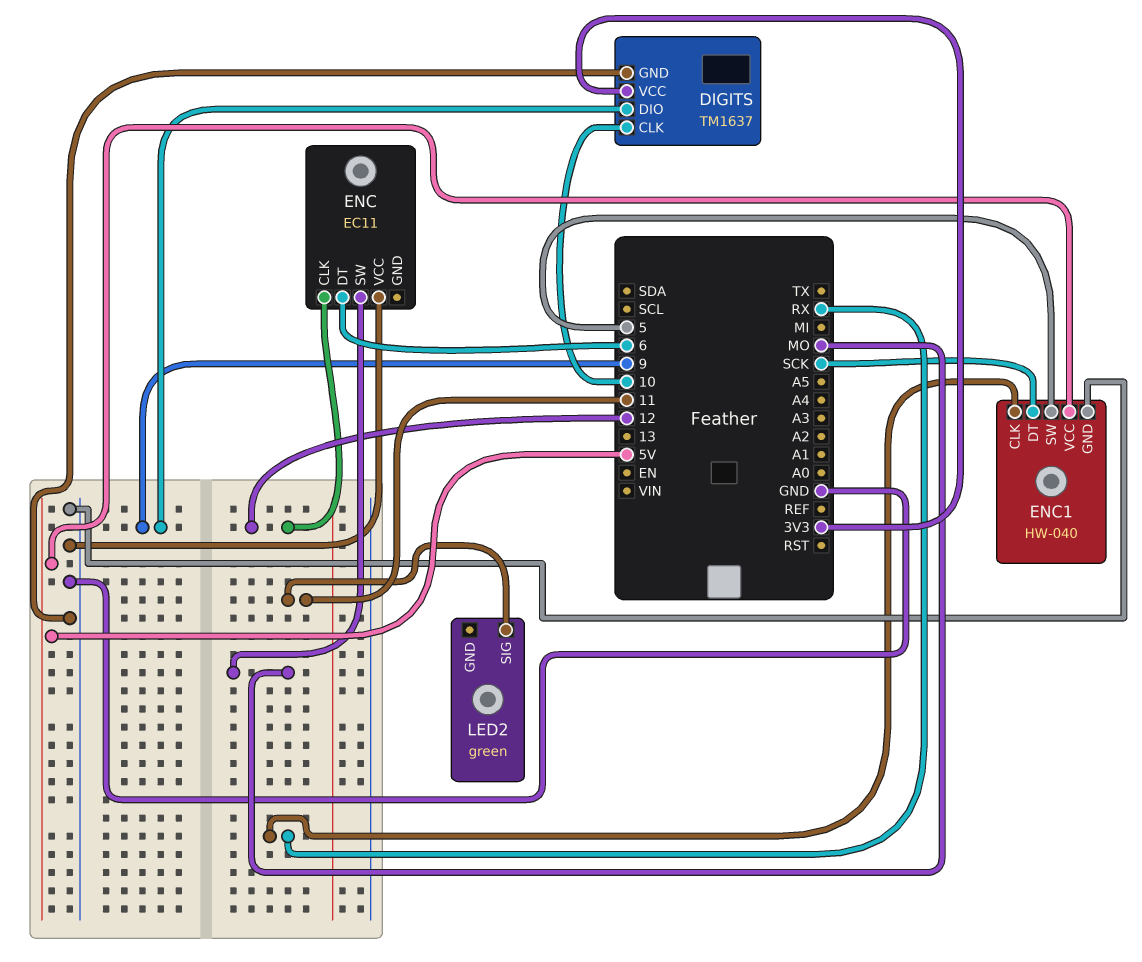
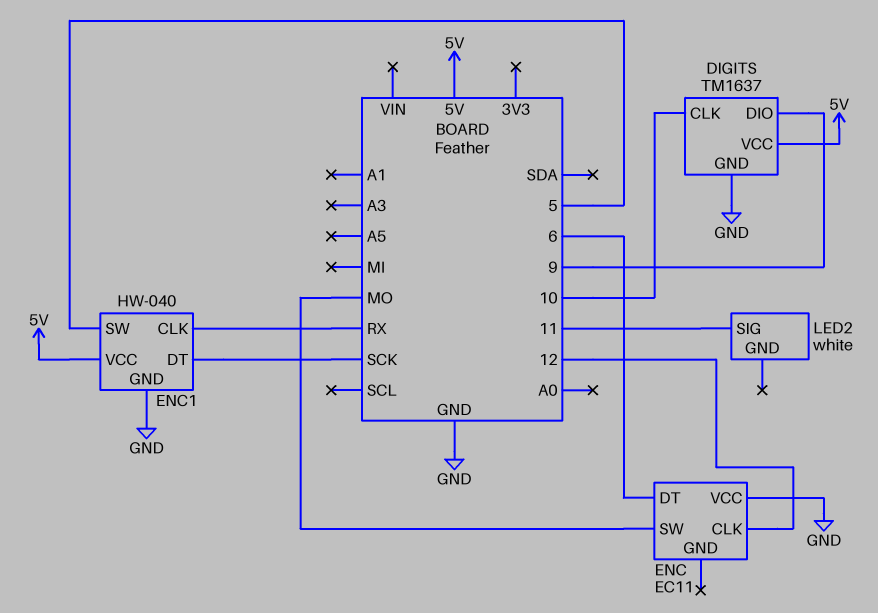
DIGITS pin VCC: 3V3 -> 5V
LED2: green -> white

